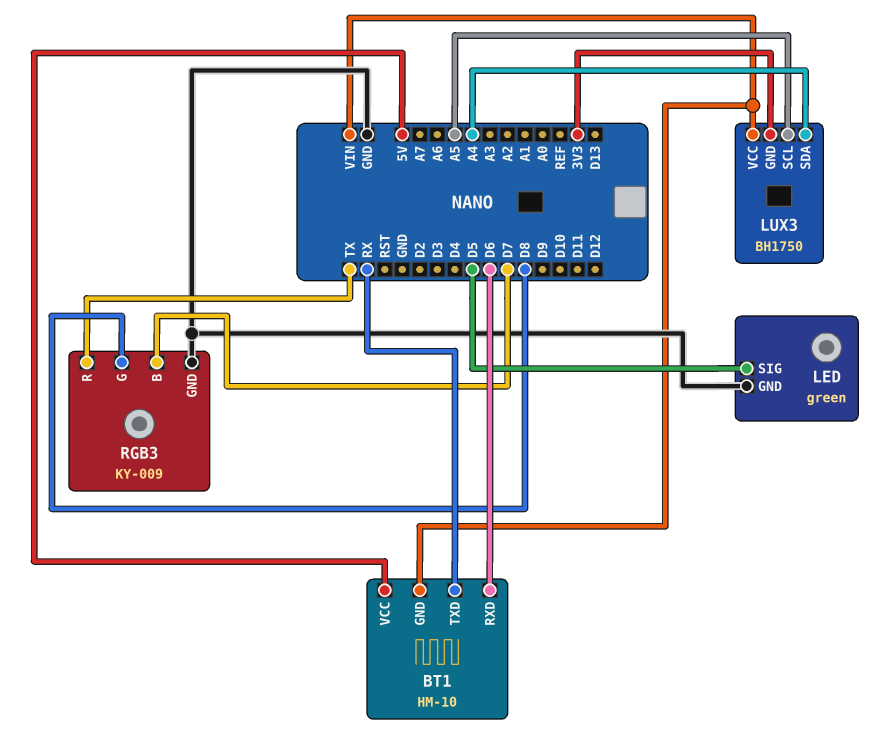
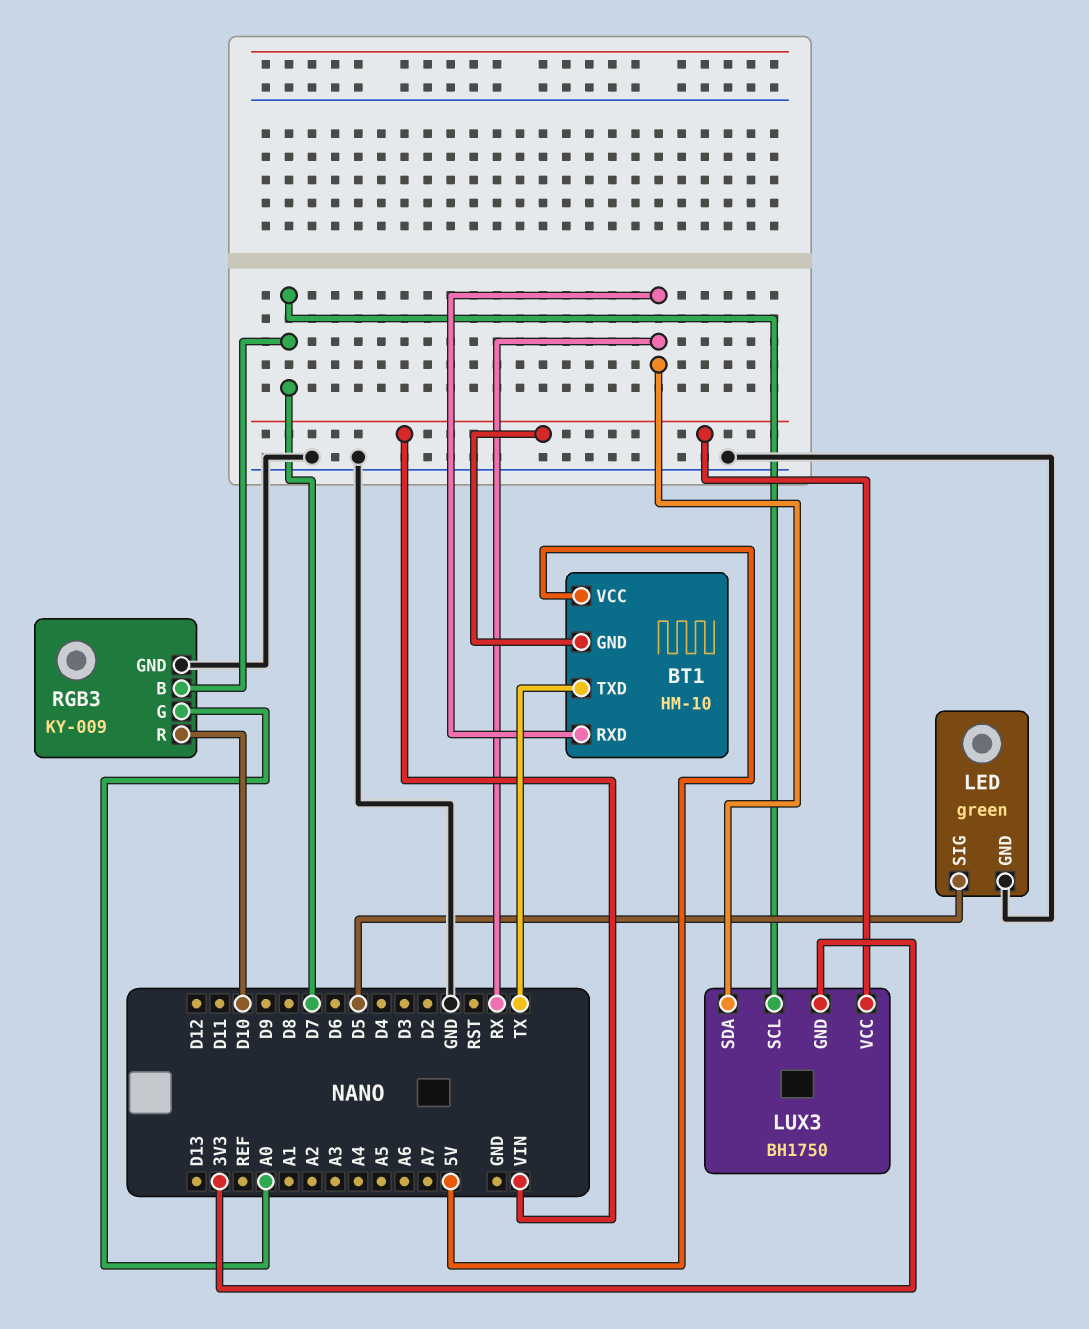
BT1 pin RXD: D6 -> RX
BT1 pin TXD: RX -> TX
LUX3 pin SCL: A5 -> D7
LUX3 pin SDA: A4 -> RX
RGB3 pin G: D8 -> A0
RGB3 pin R: TX -> D10

